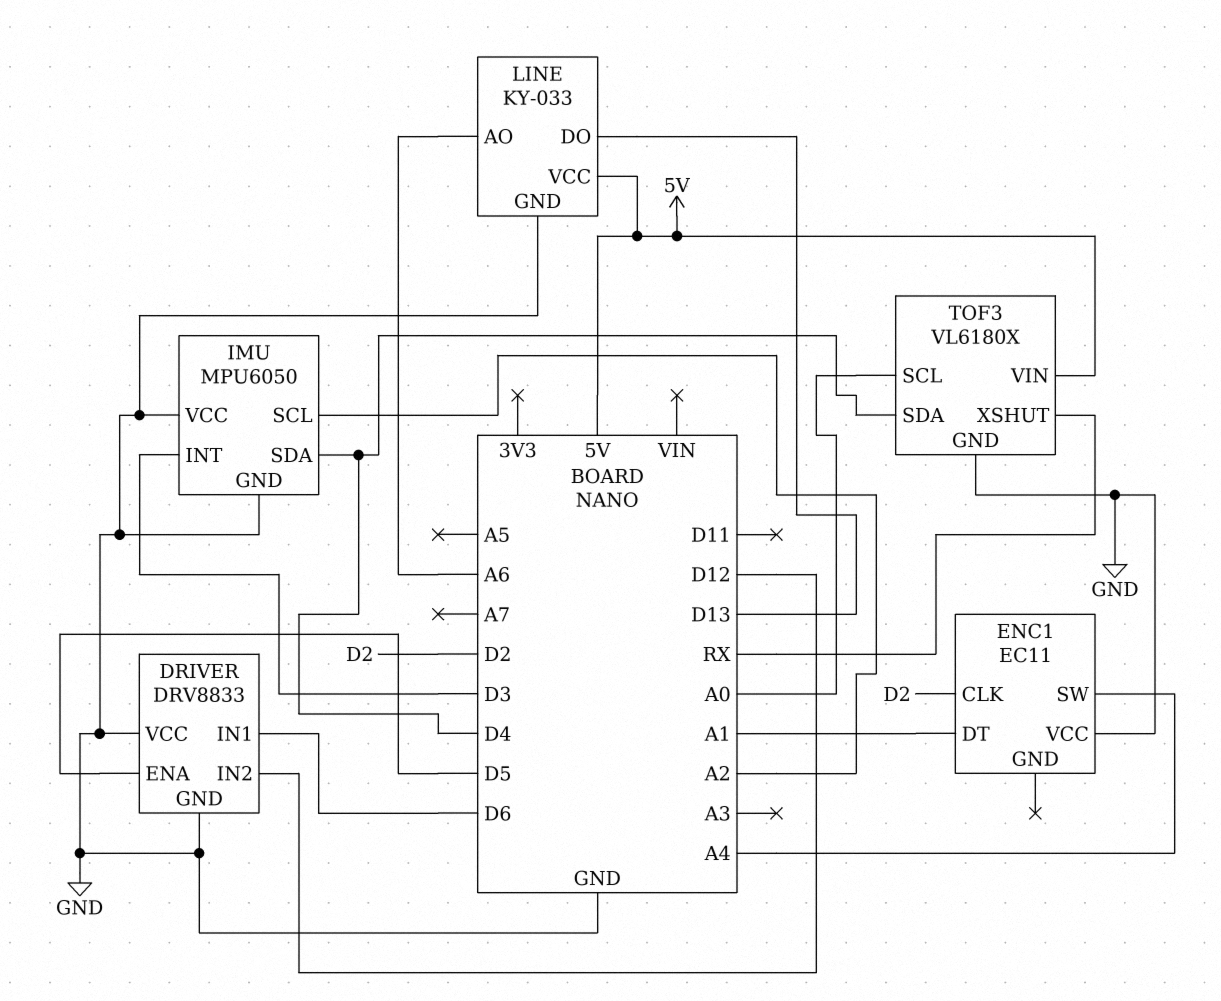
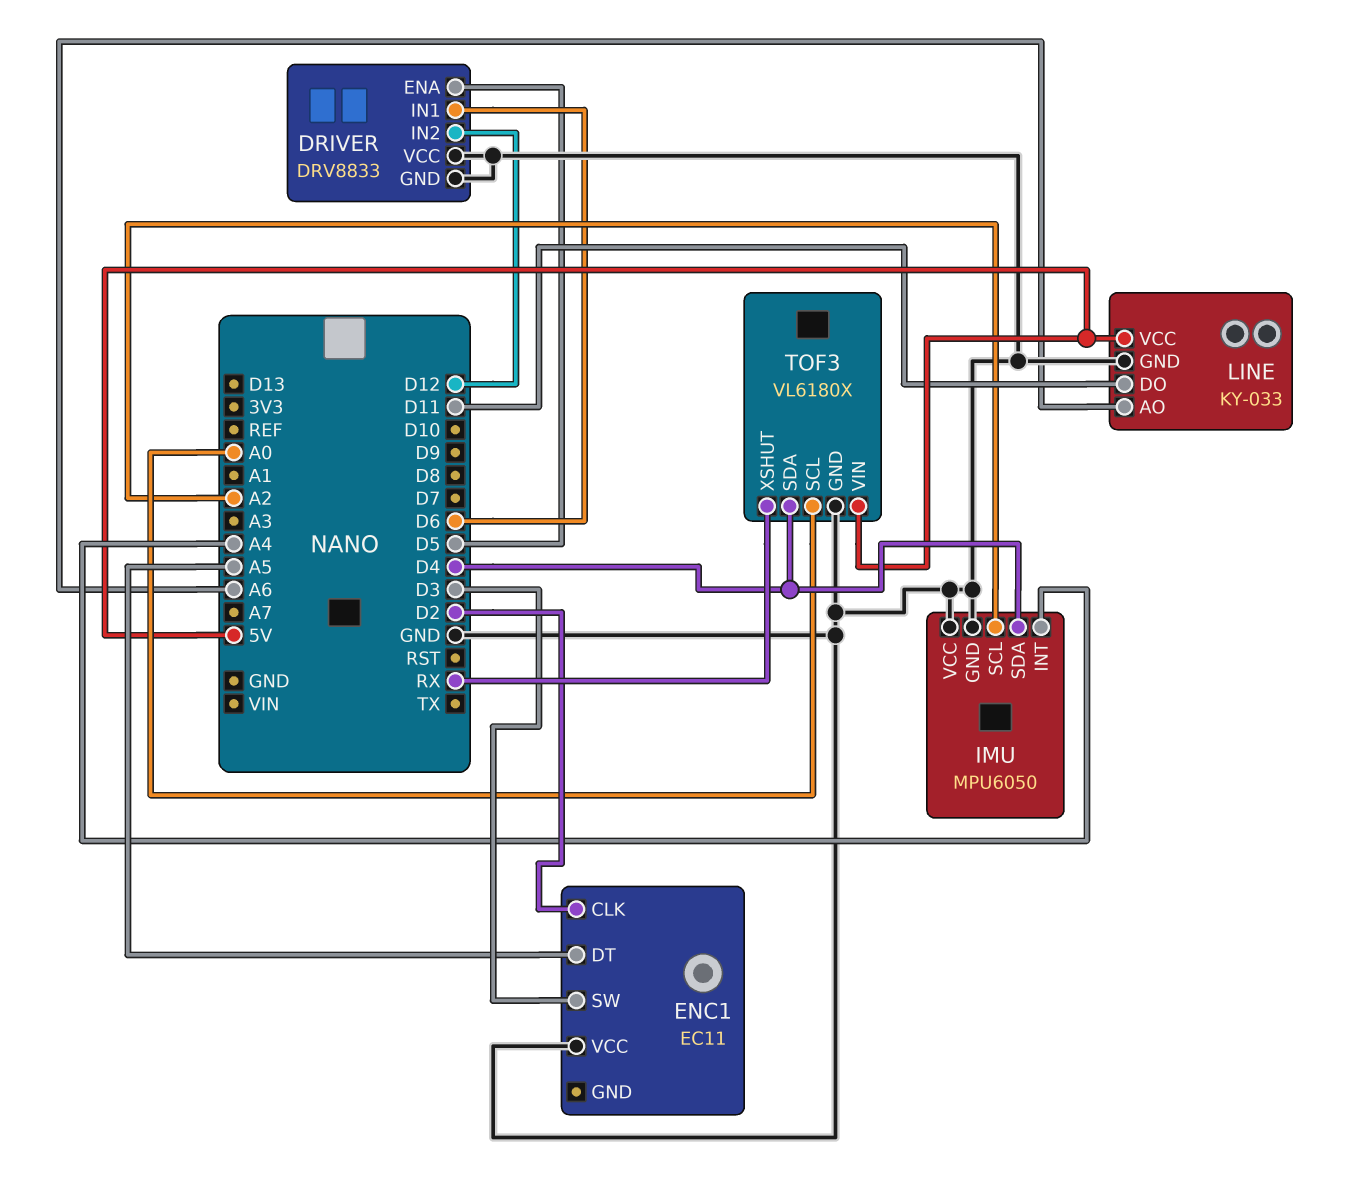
ENC1 pin DT: A1 -> A5
ENC1 pin SW: A4 -> D3
IMU pin INT: D3 -> A4
LINE pin DO: D13 -> D11

